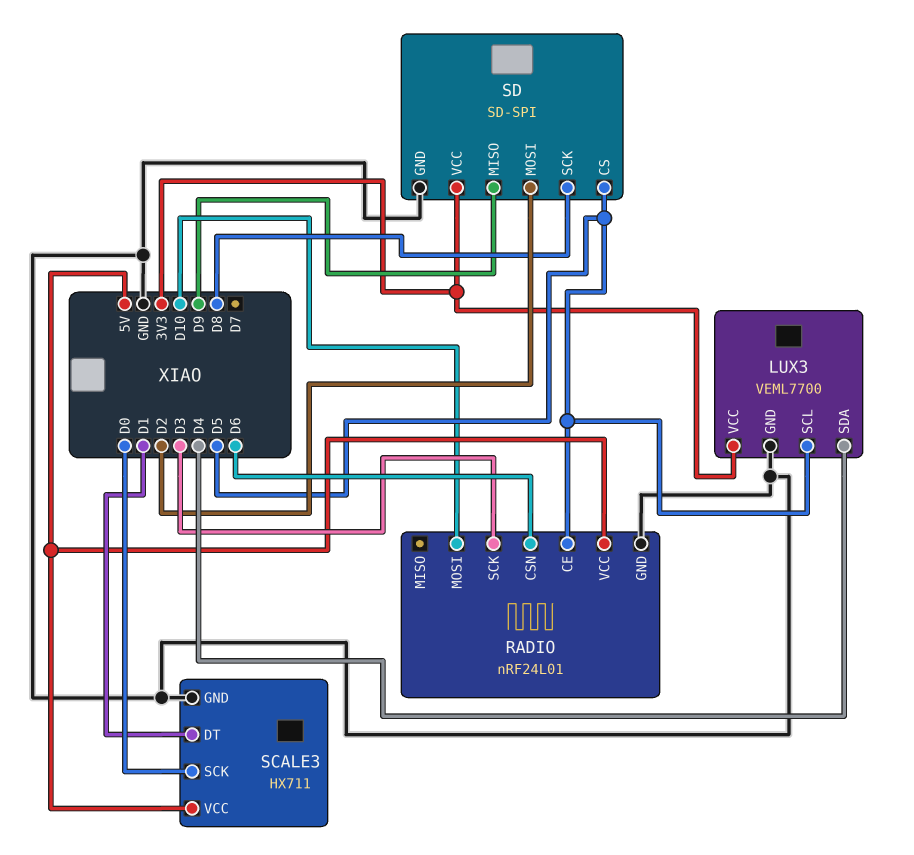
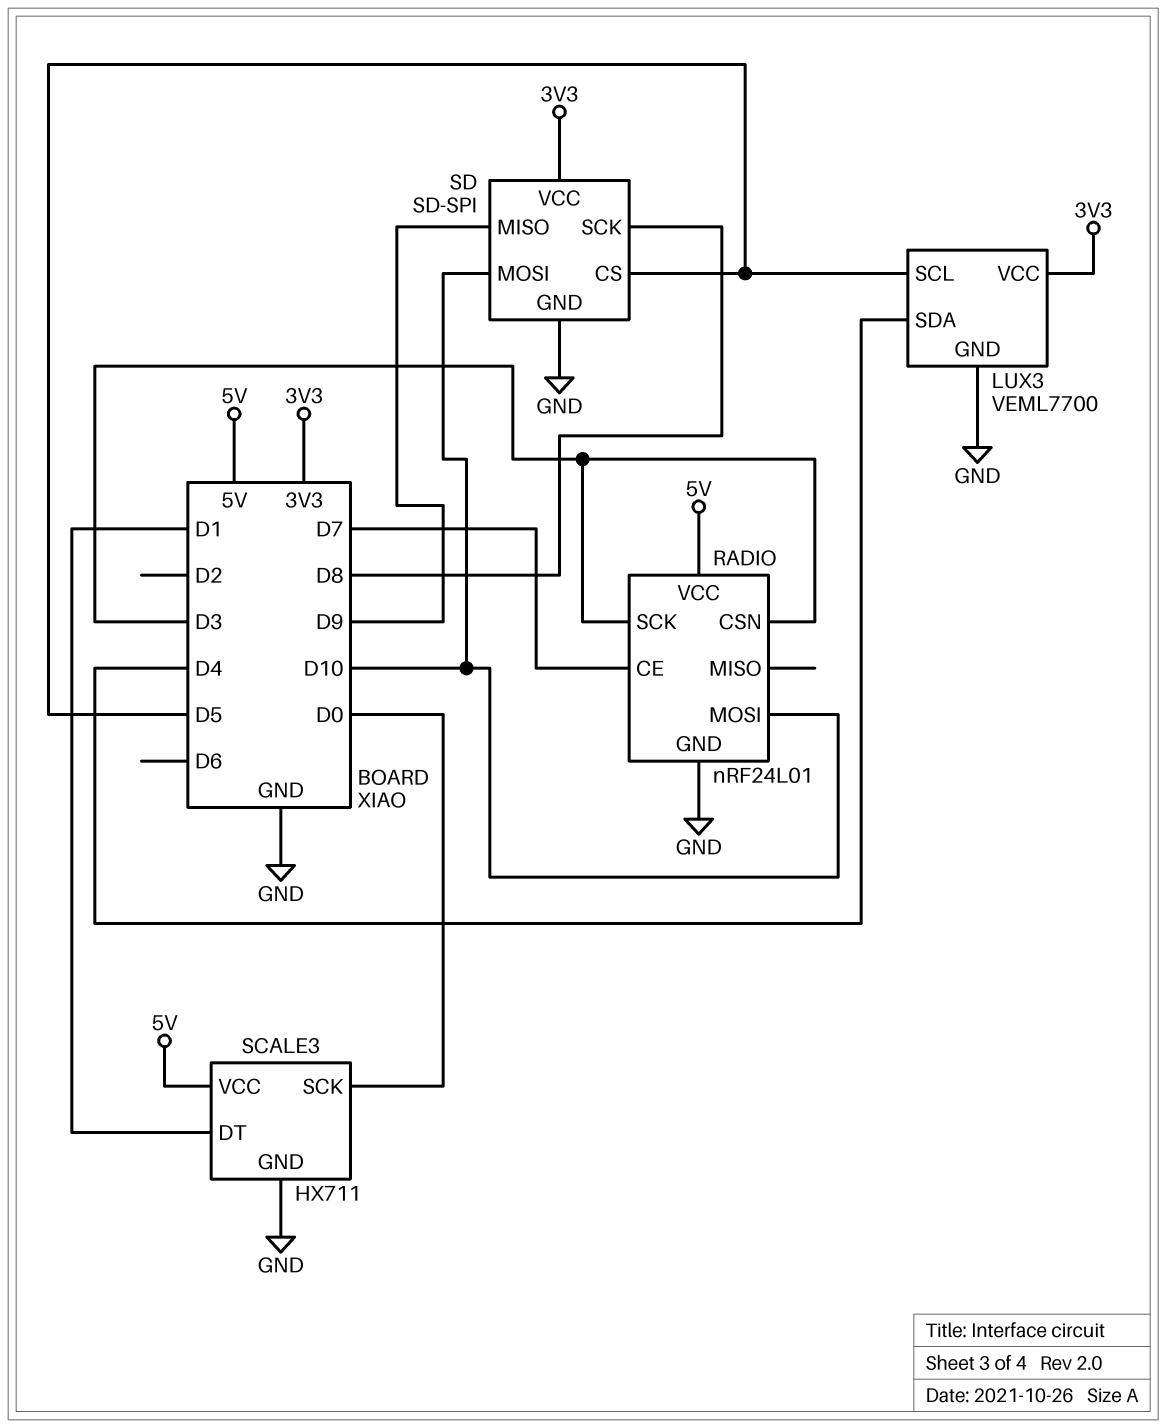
RADIO pin CE: D5 -> D7
RADIO pin CSN: D6 -> D3
SD pin MOSI: D2 -> D10

